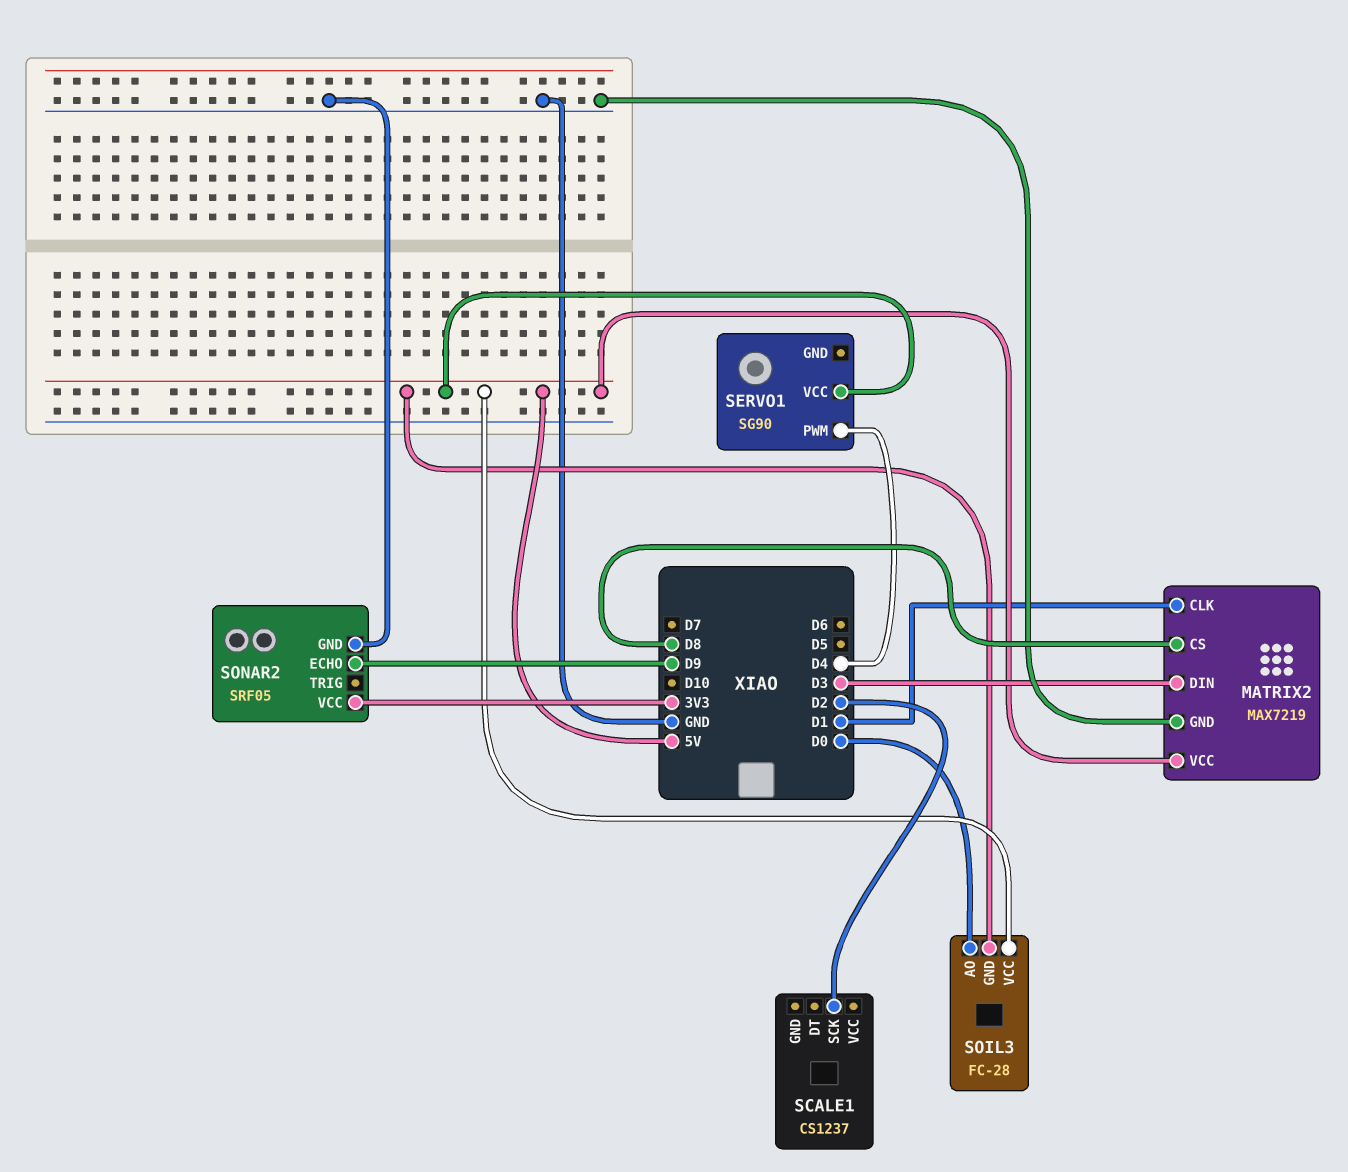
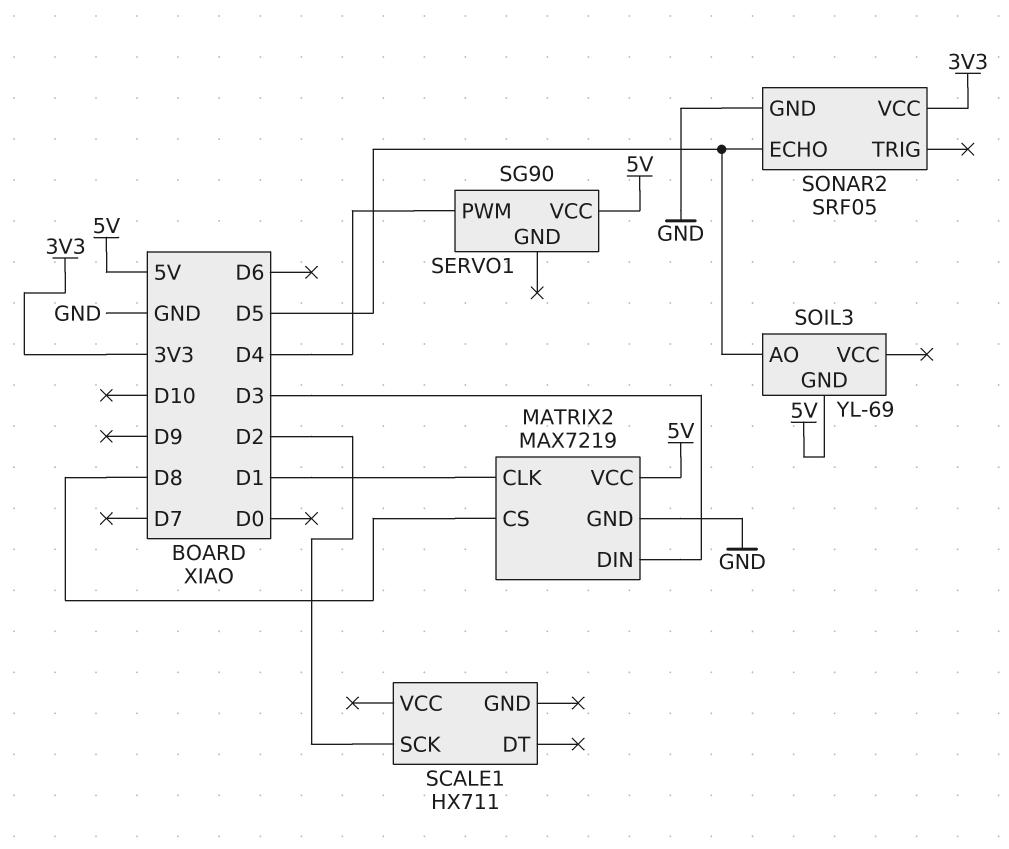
SCALE1: CS1237 -> HX711
SOIL3: FC-28 -> YL-69
SOIL3 pin AO: D0 -> D5
SOIL3 pin VCC: 5V -> none
SONAR2 pin ECHO: D9 -> D5

